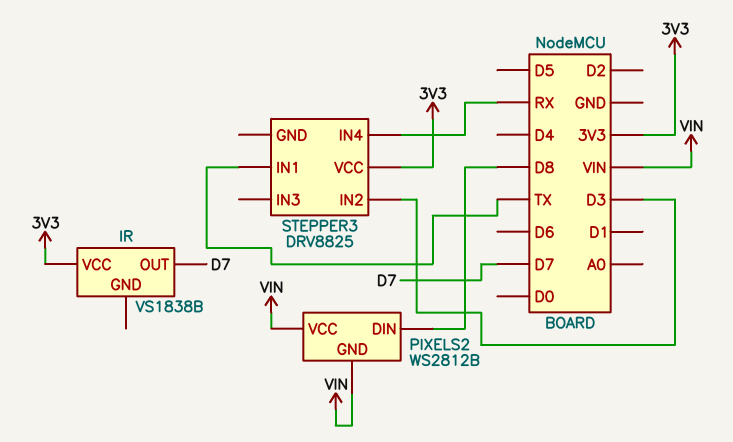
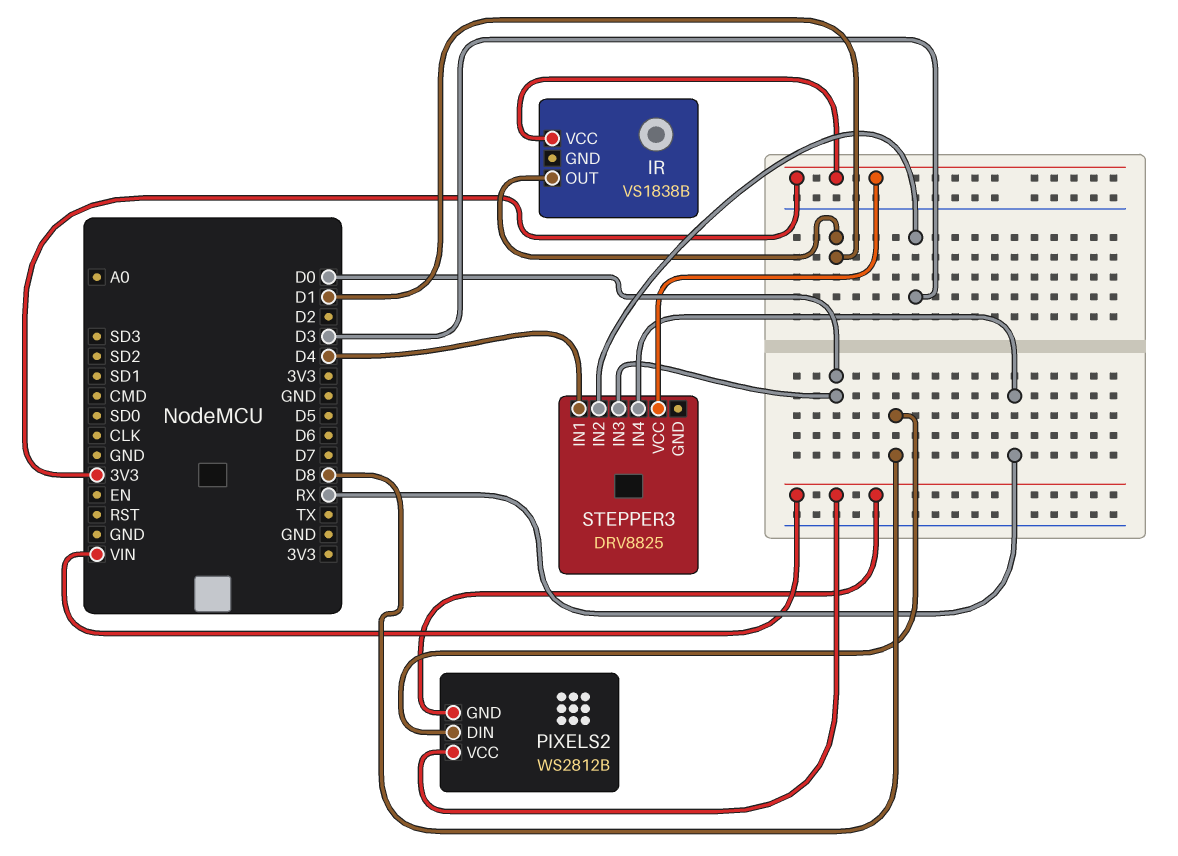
IR pin OUT: D7 -> D1
STEPPER3 pin IN1: TX -> D4
STEPPER3 pin IN3: none -> D0

